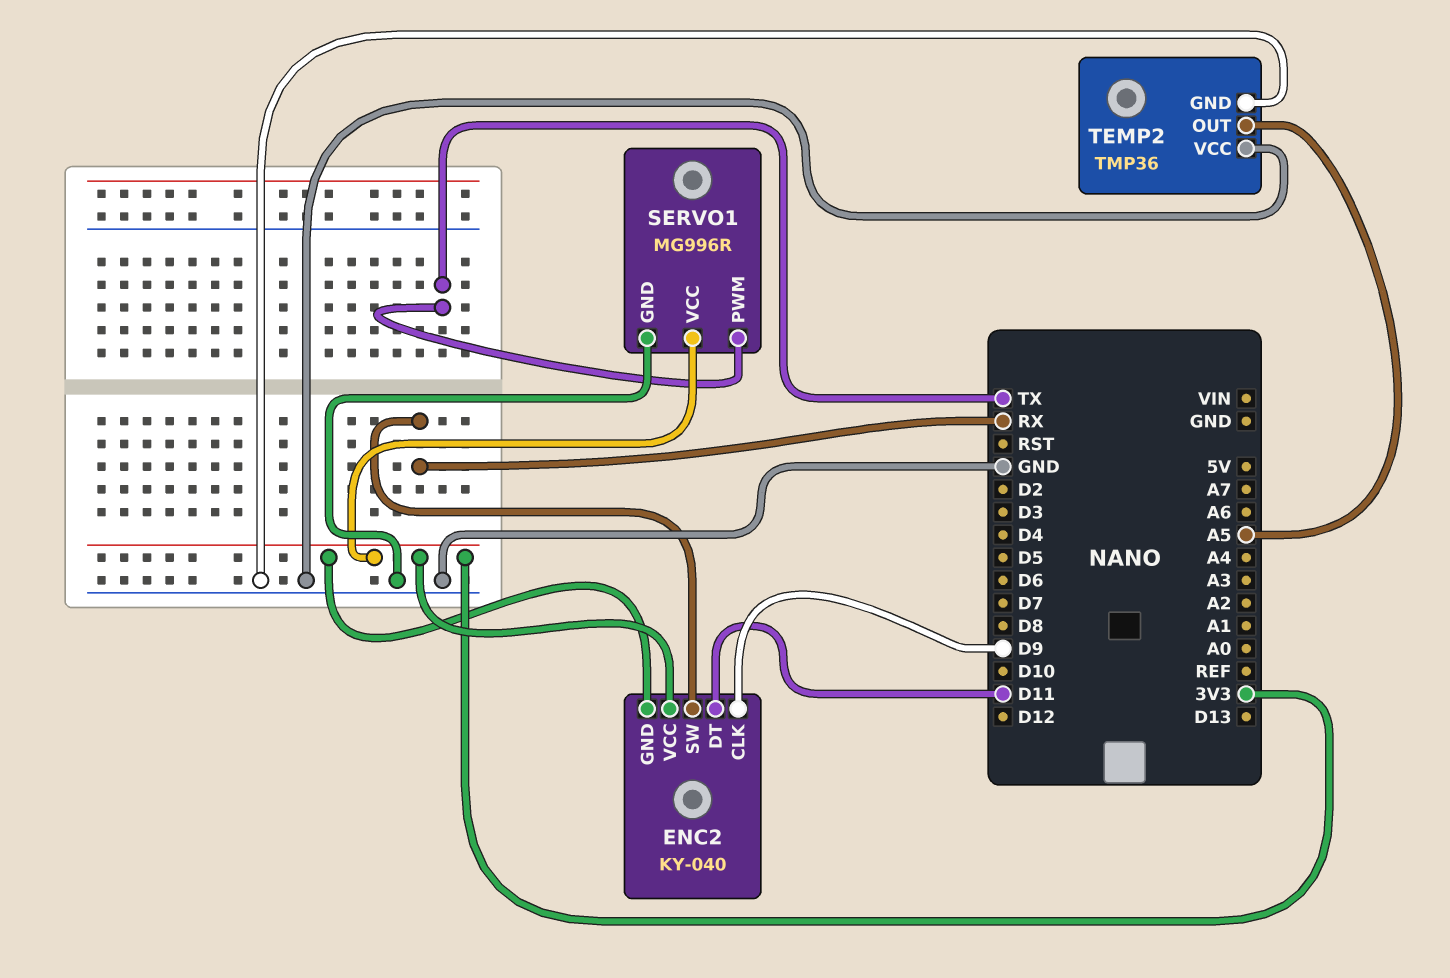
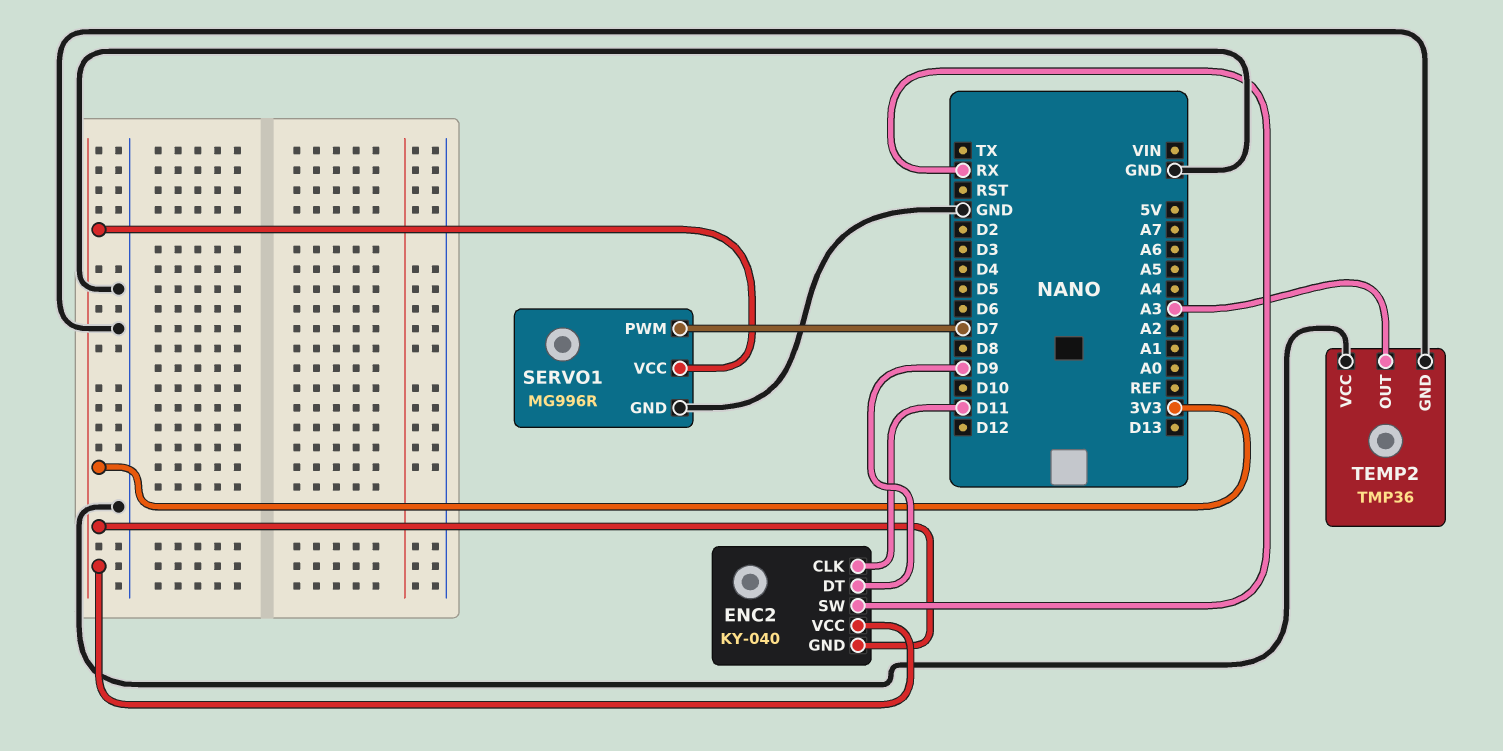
ENC2 pin CLK: D9 -> D11
ENC2 pin DT: D11 -> D9
SERVO1 pin PWM: TX -> D7
TEMP2 pin OUT: A5 -> A3

